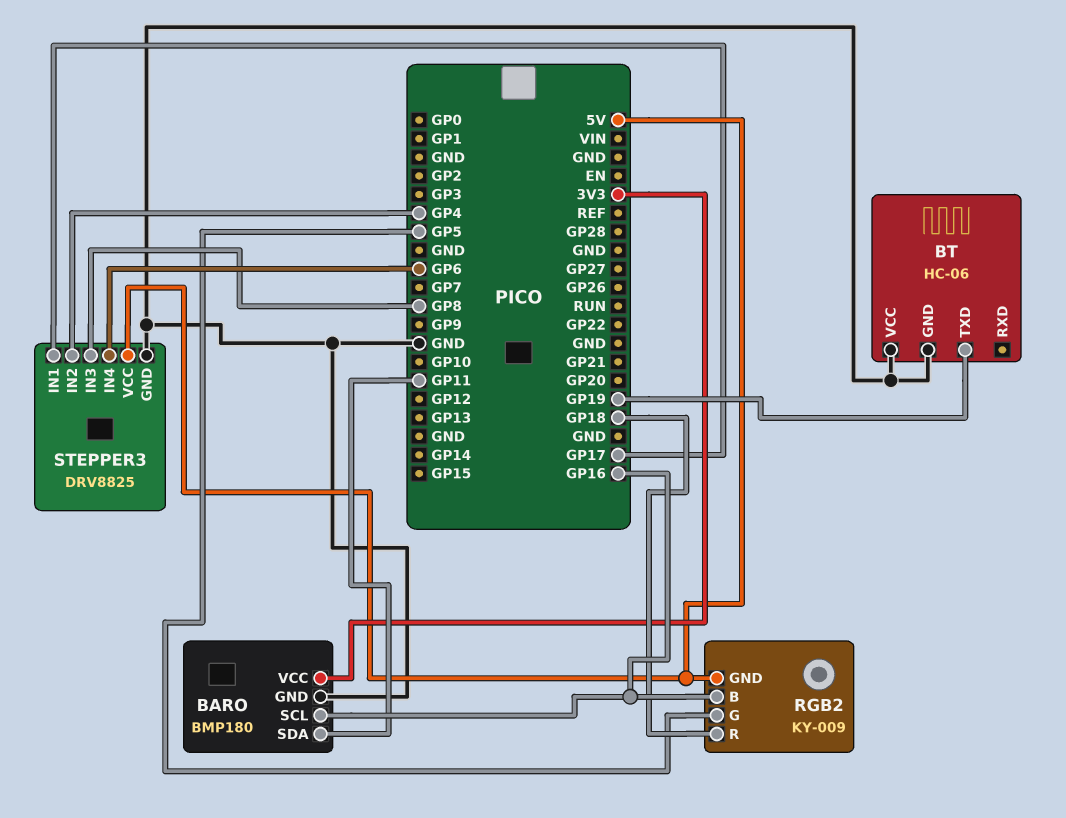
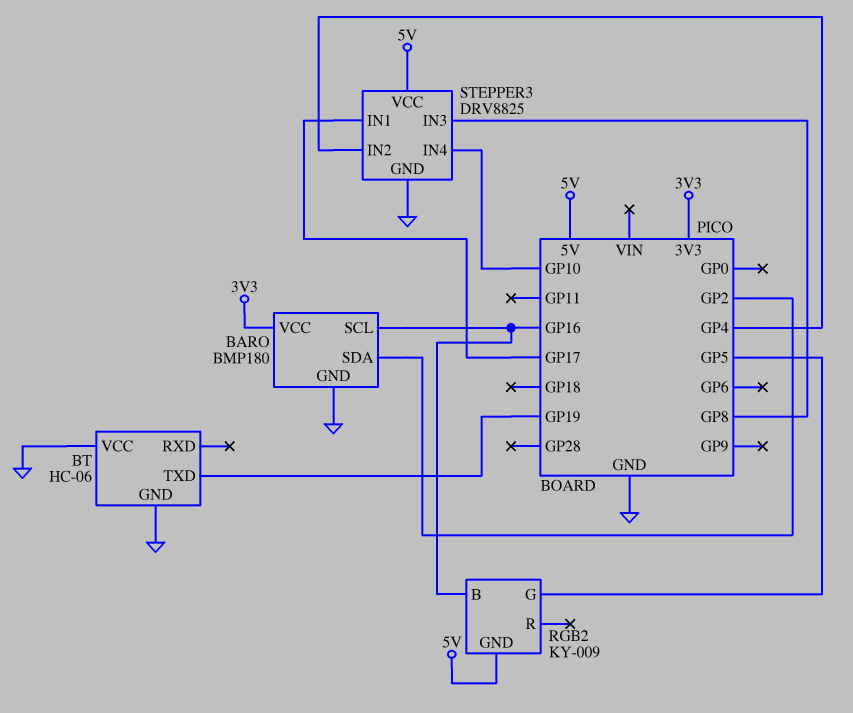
BARO pin SDA: GP11 -> GP2
RGB2 pin R: GP18 -> none
STEPPER3 pin IN4: GP6 -> GP10

